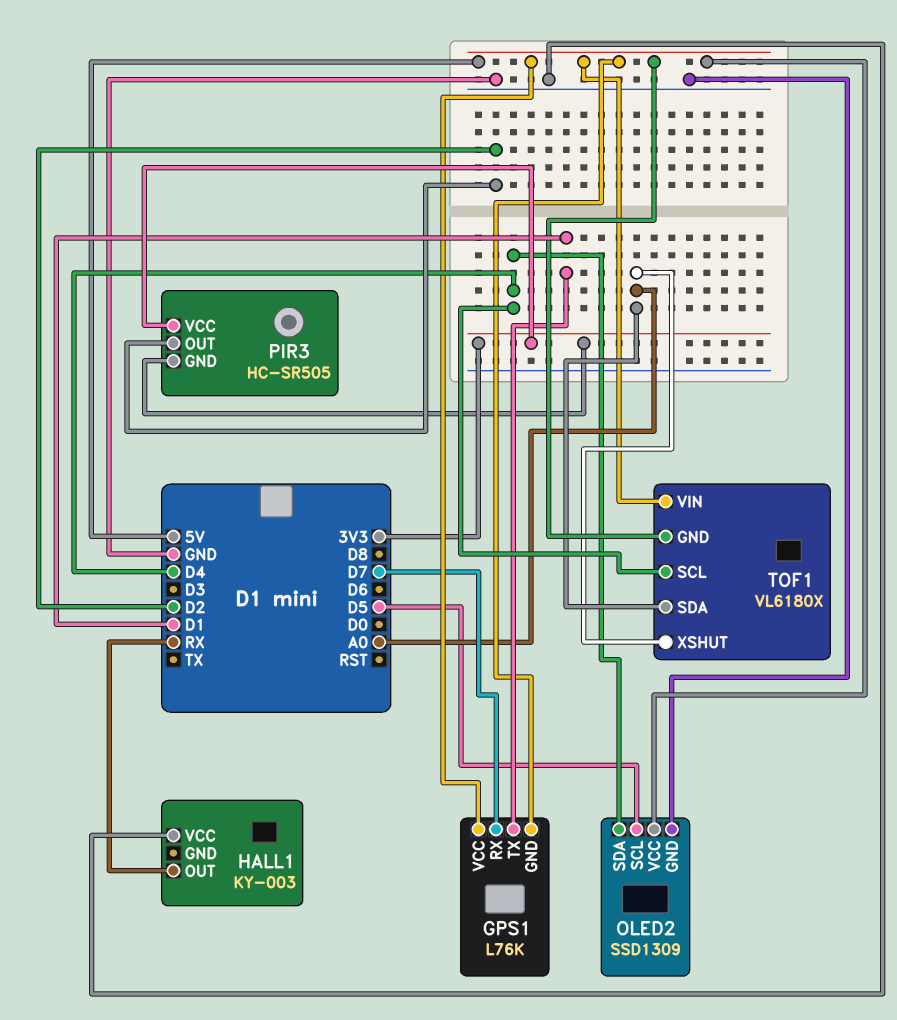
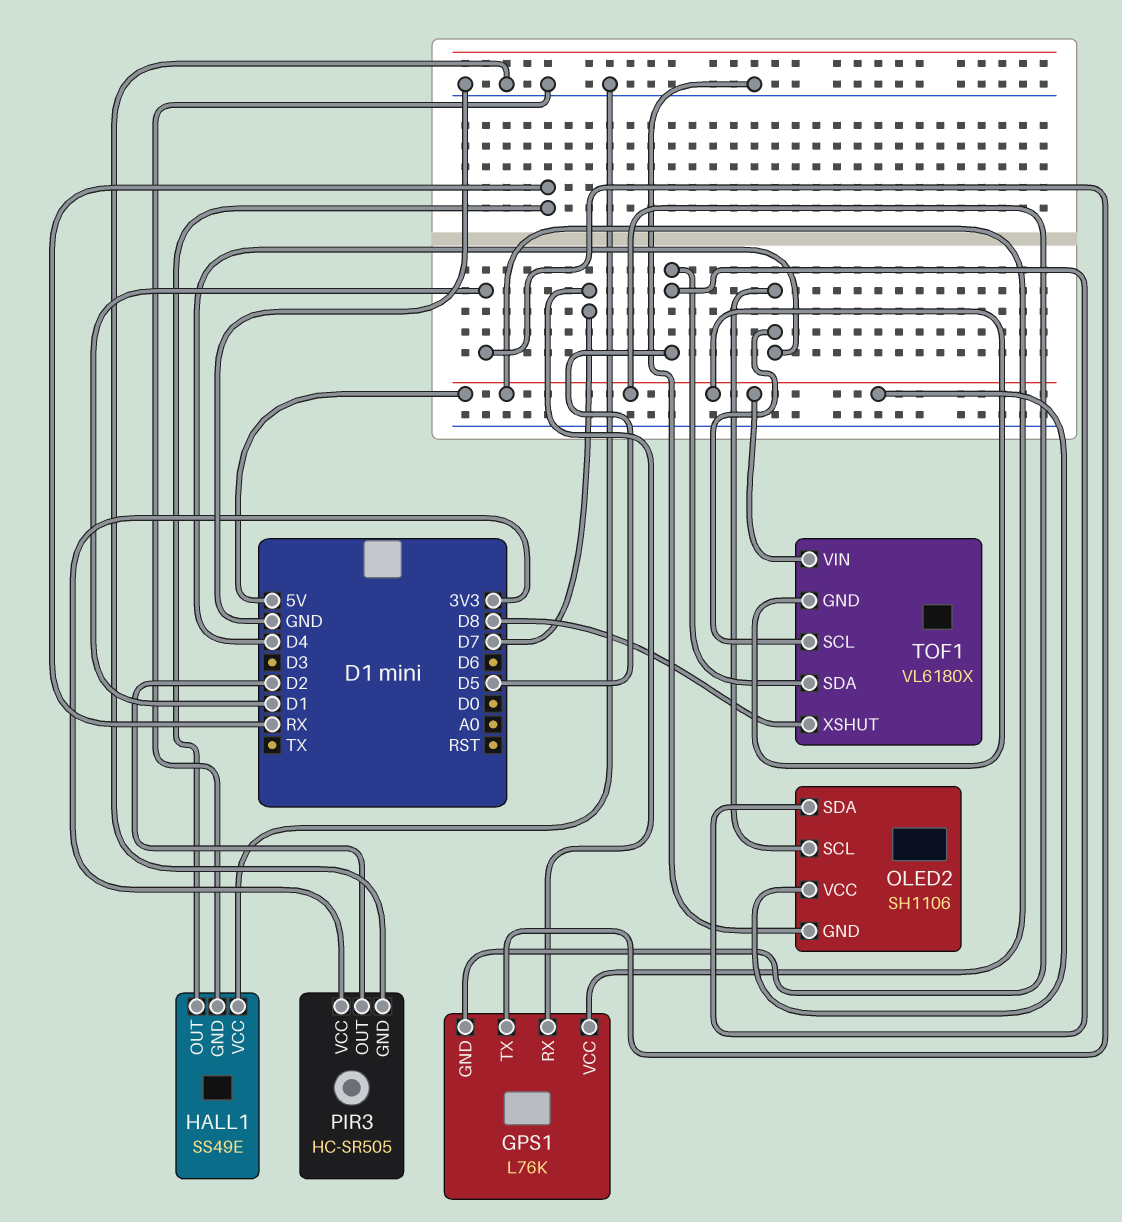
HALL1: KY-003 -> SS49E
HALL1 pin GND: none -> GND
OLED2: SSD1309 -> SH1106
OLED2 pin SCL: D5 -> D4
OLED2 pin SDA: D4 -> D5
PIR3 pin GND: 3V3 -> GND
TOF1 pin SDA: A0 -> D5
TOF1 pin XSHUT: A0 -> D8

